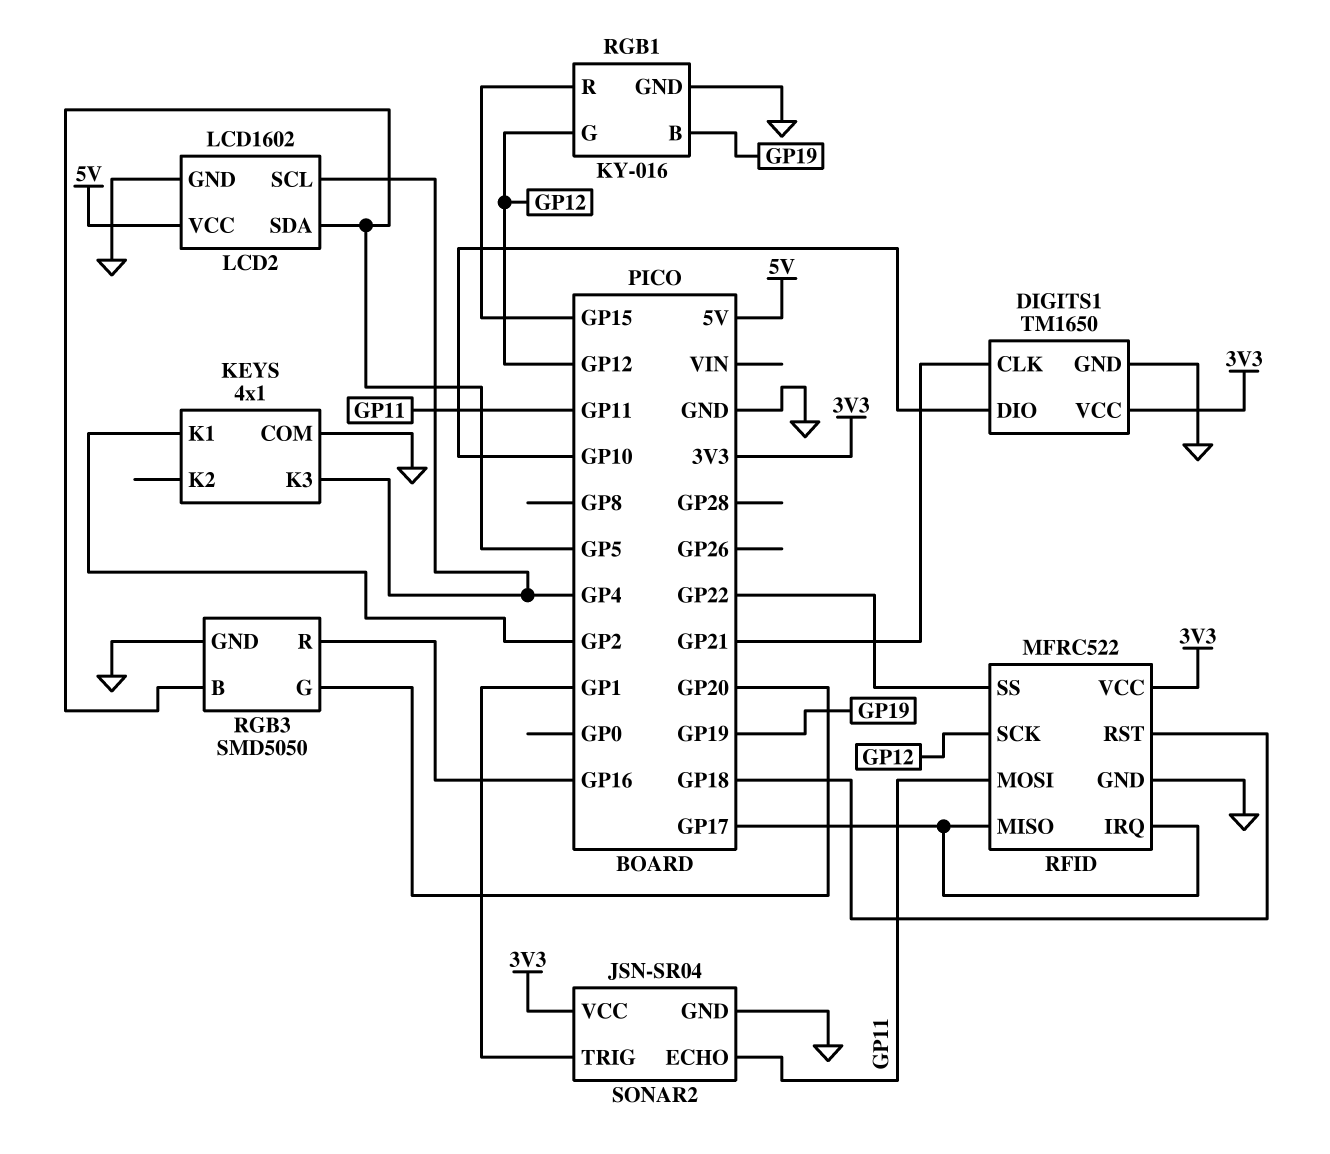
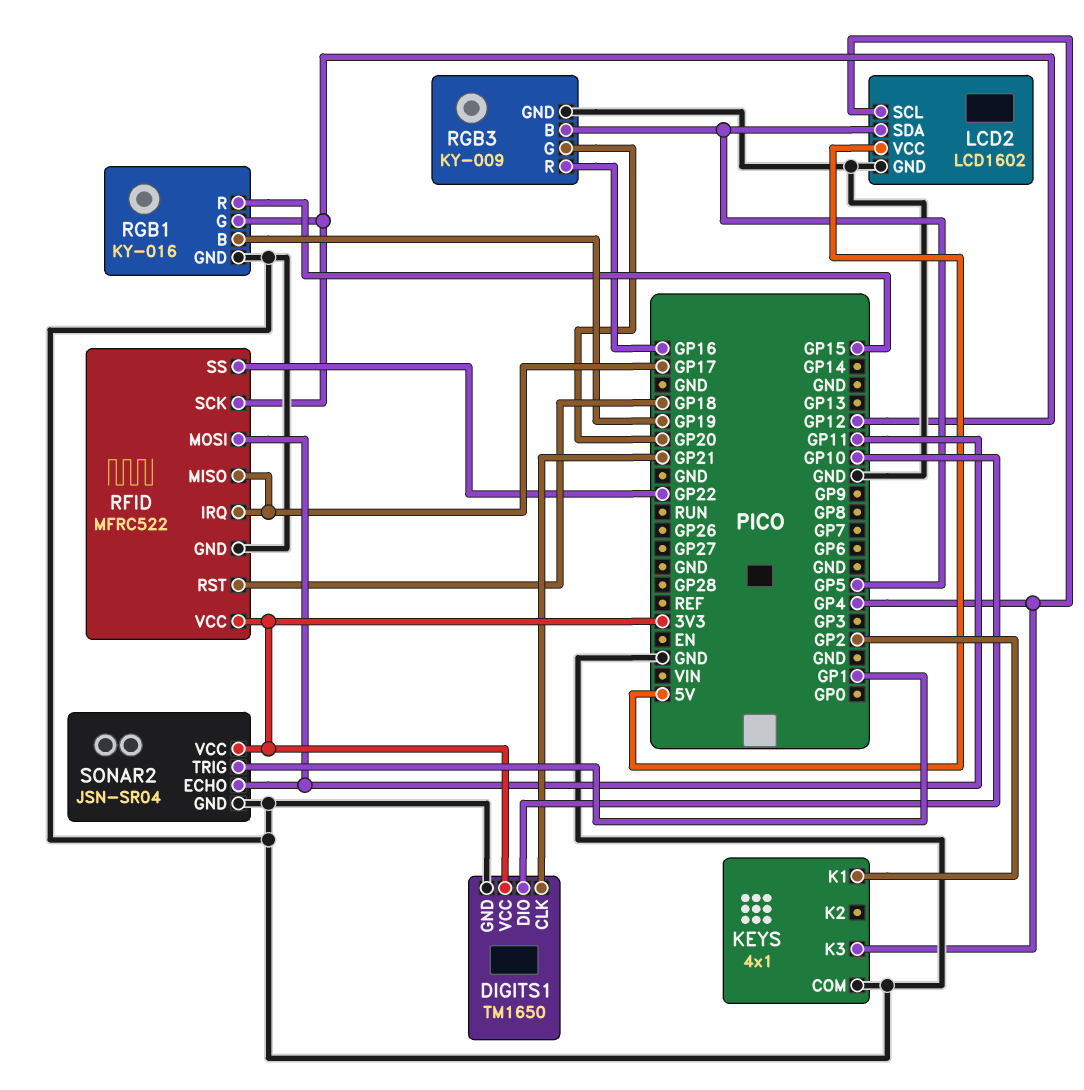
RGB3: SMD5050 -> KY-009

